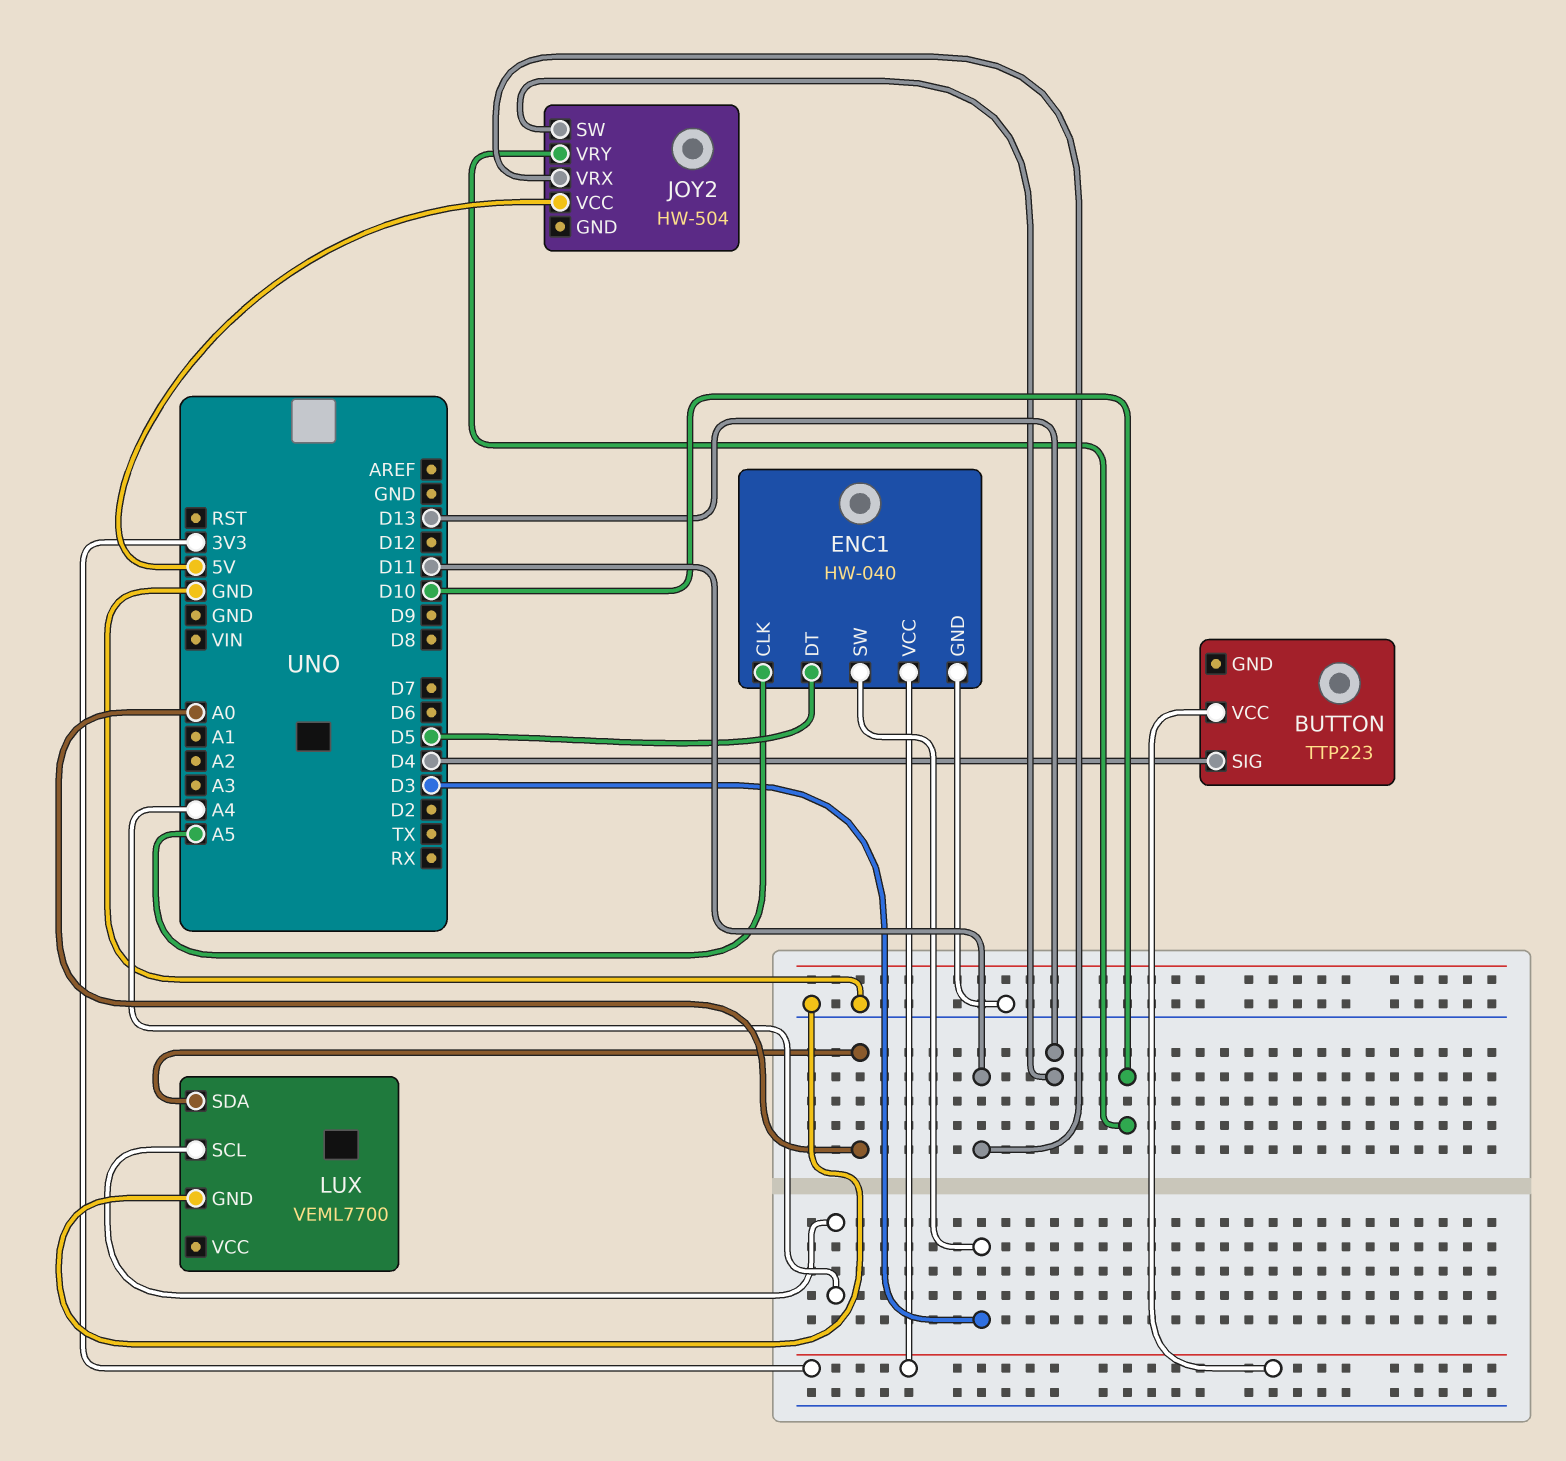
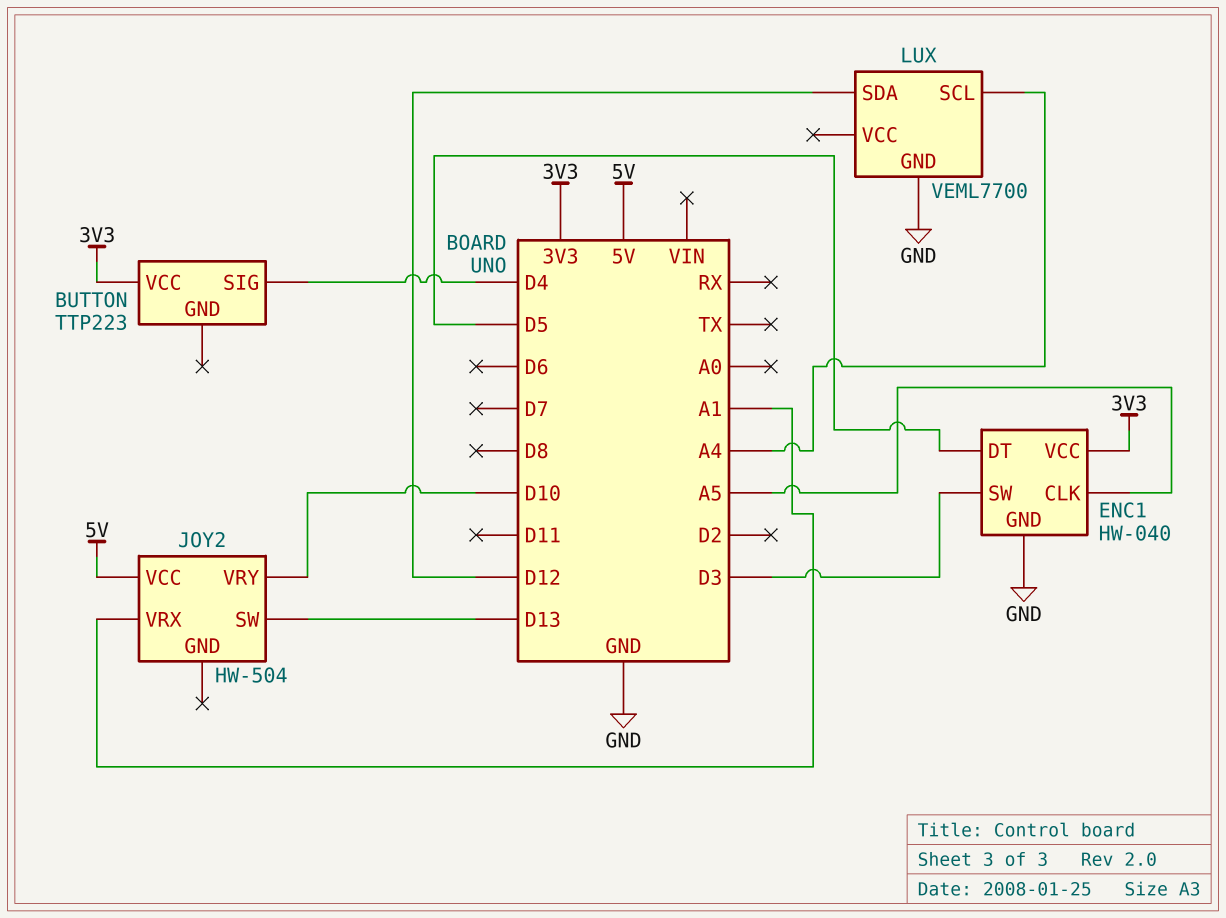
JOY2 pin VRX: D11 -> A1
LUX pin SDA: A0 -> D12

